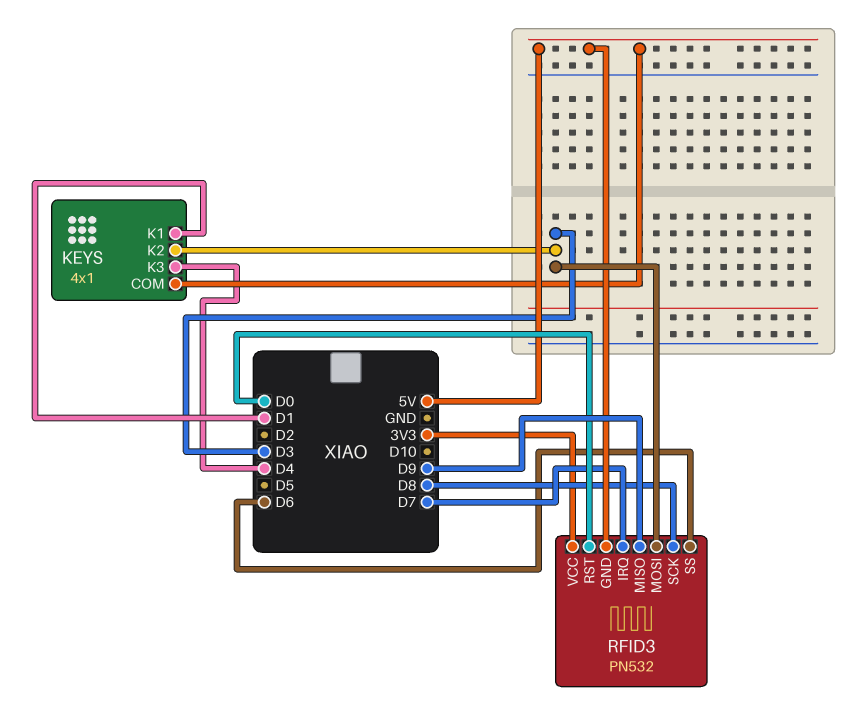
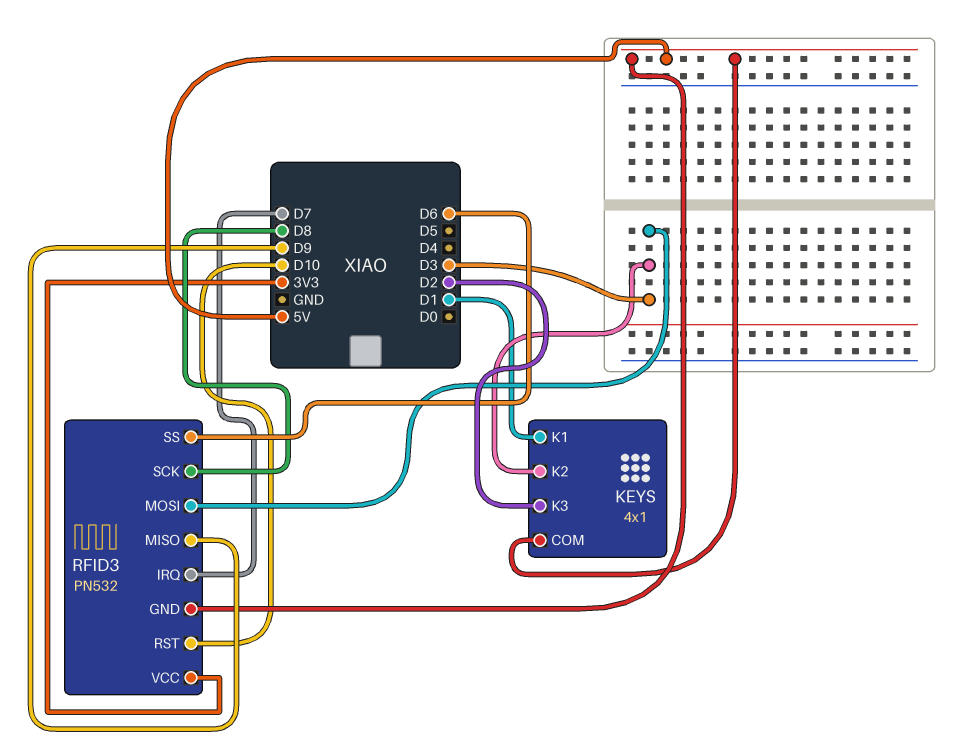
KEYS pin K3: D4 -> D2
RFID3 pin RST: D0 -> D10

